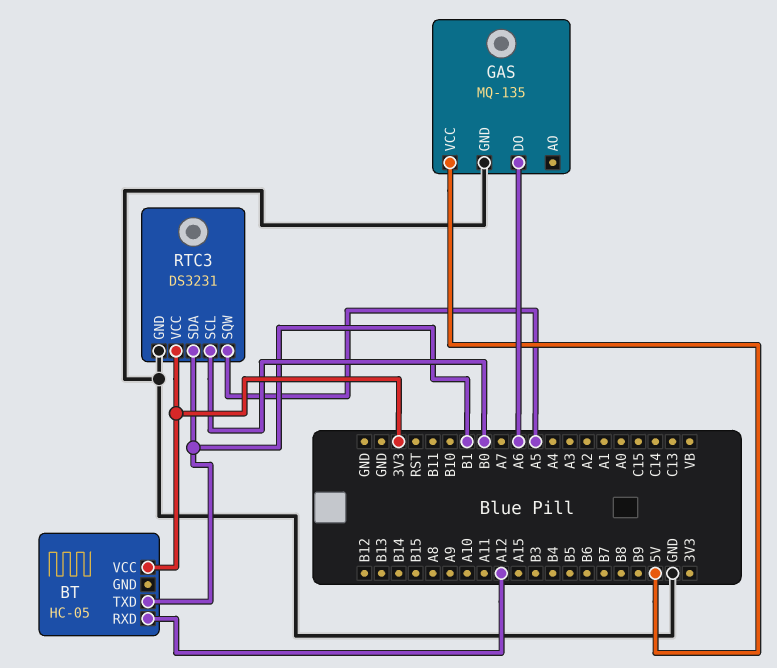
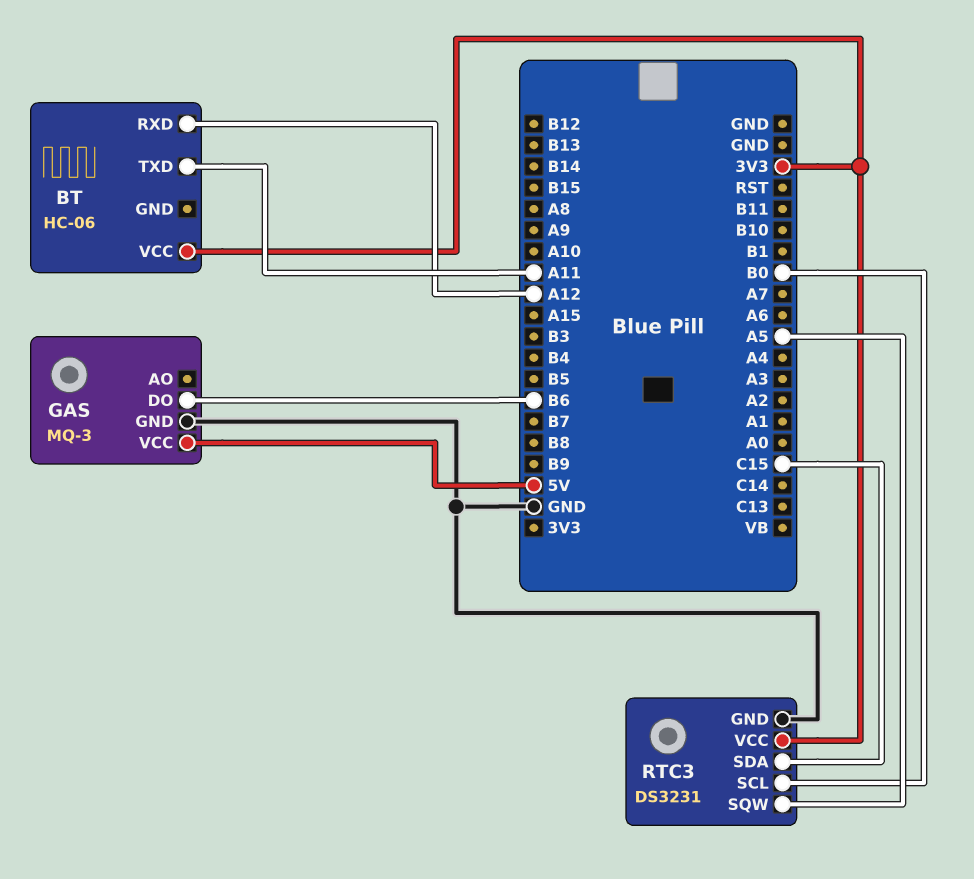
BT: HC-05 -> HC-06
BT pin TXD: B1 -> A11
GAS: MQ-135 -> MQ-3
GAS pin DO: A6 -> B6
RTC3 pin SDA: B1 -> C15

